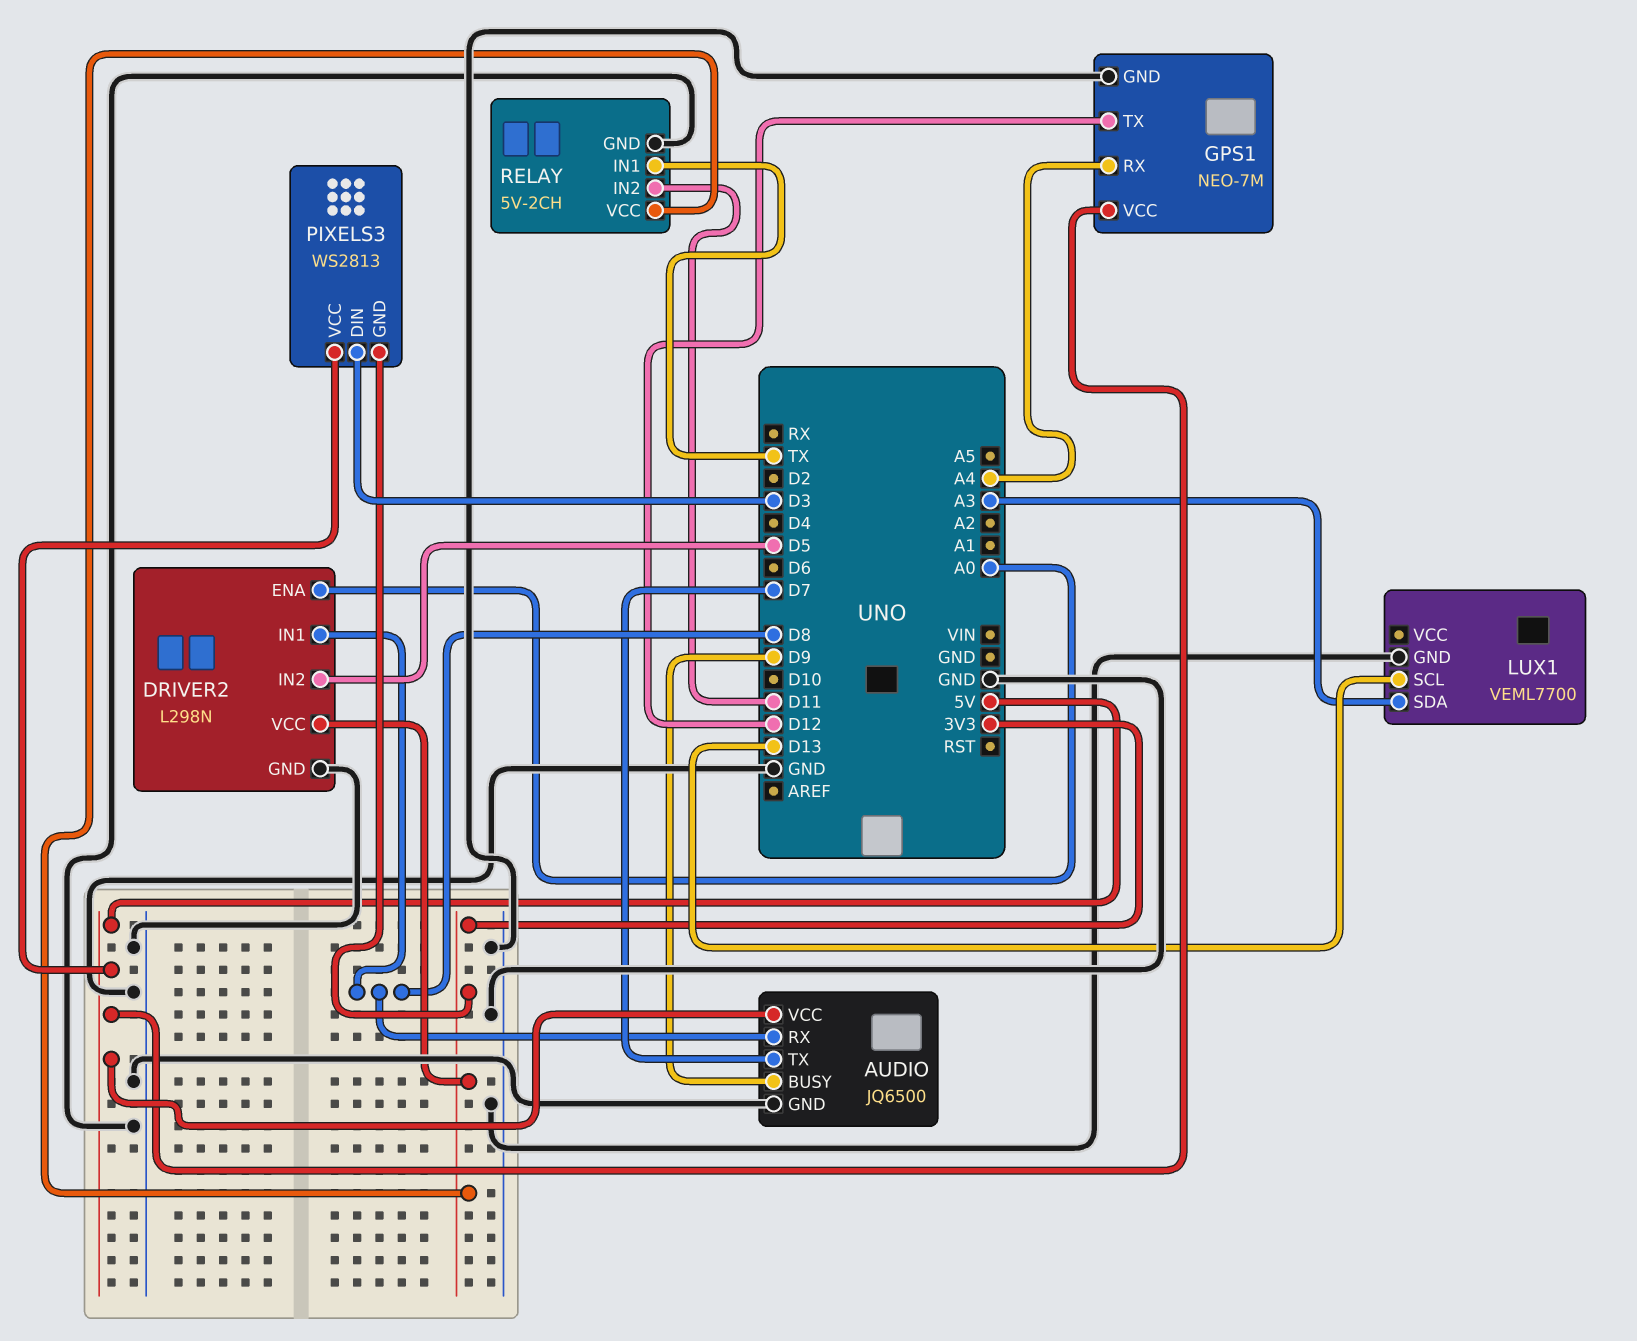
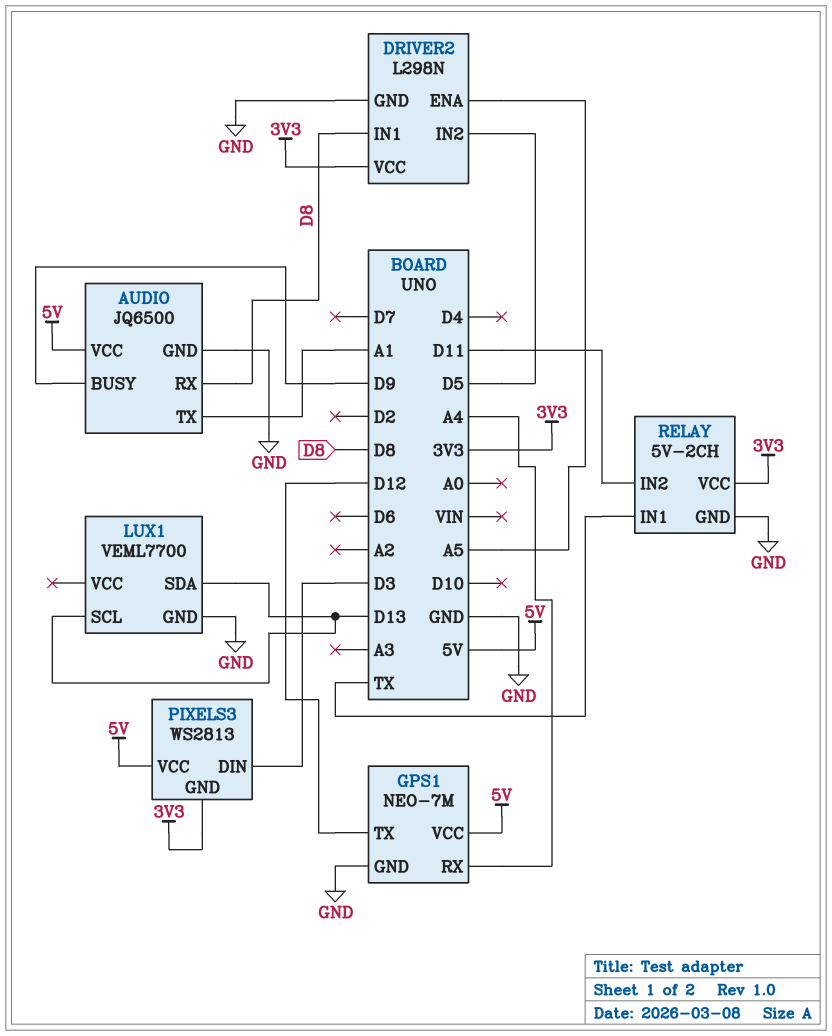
AUDIO pin TX: D7 -> A1
DRIVER2 pin ENA: A0 -> A5
LUX1 pin SDA: A3 -> D13

